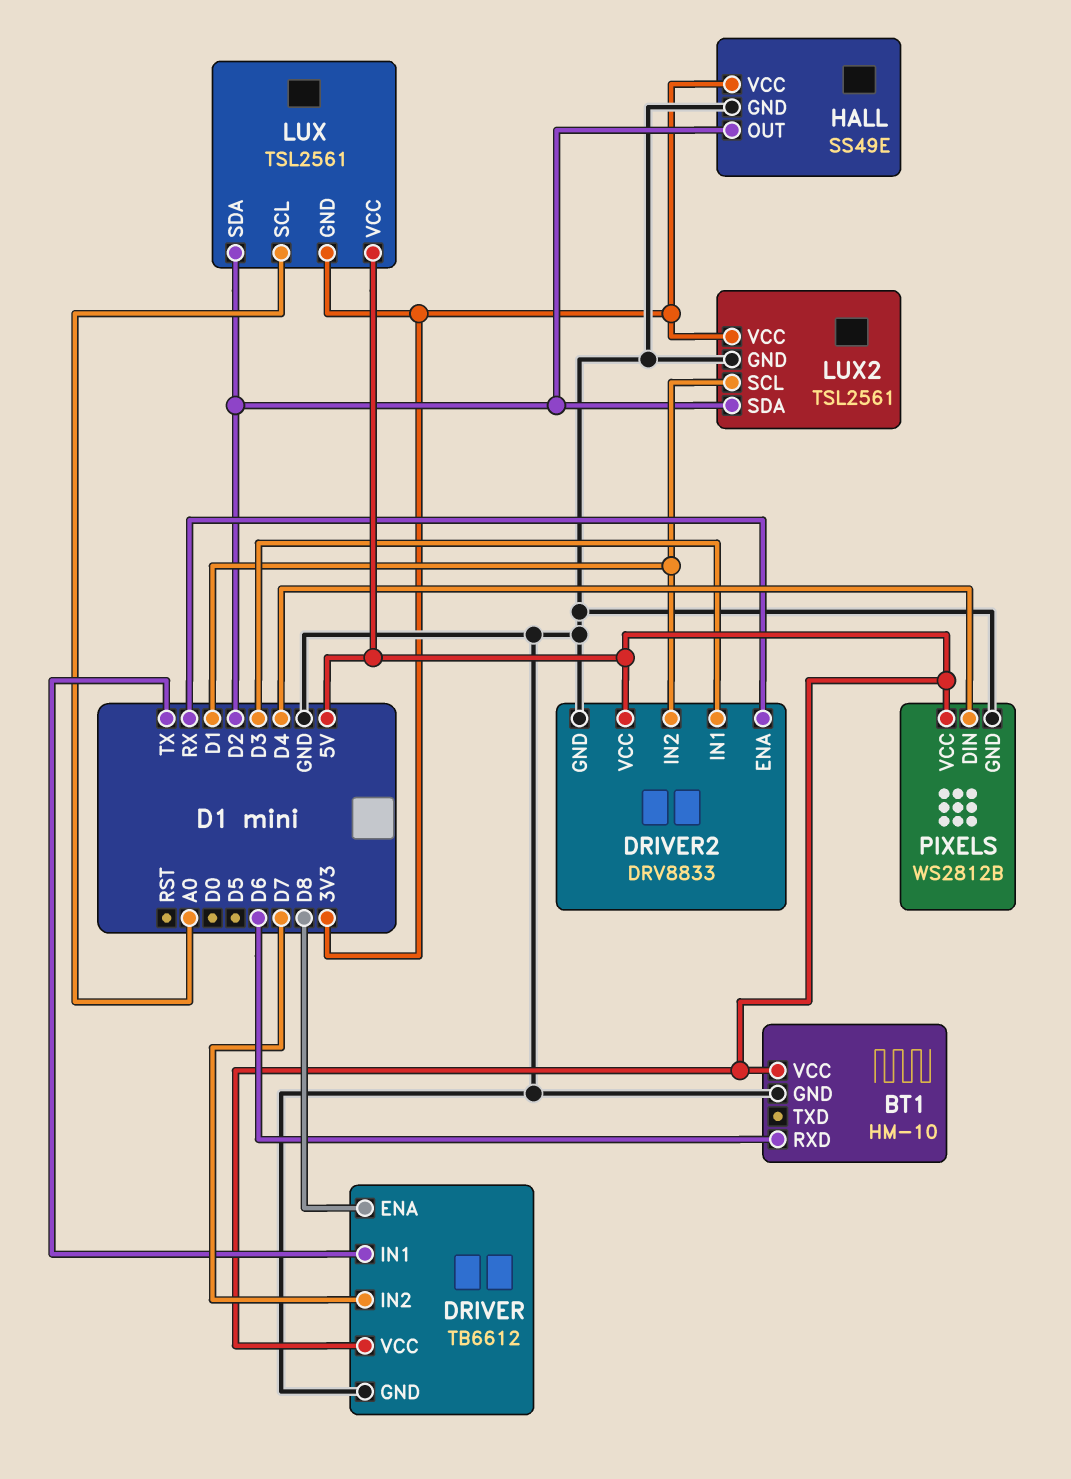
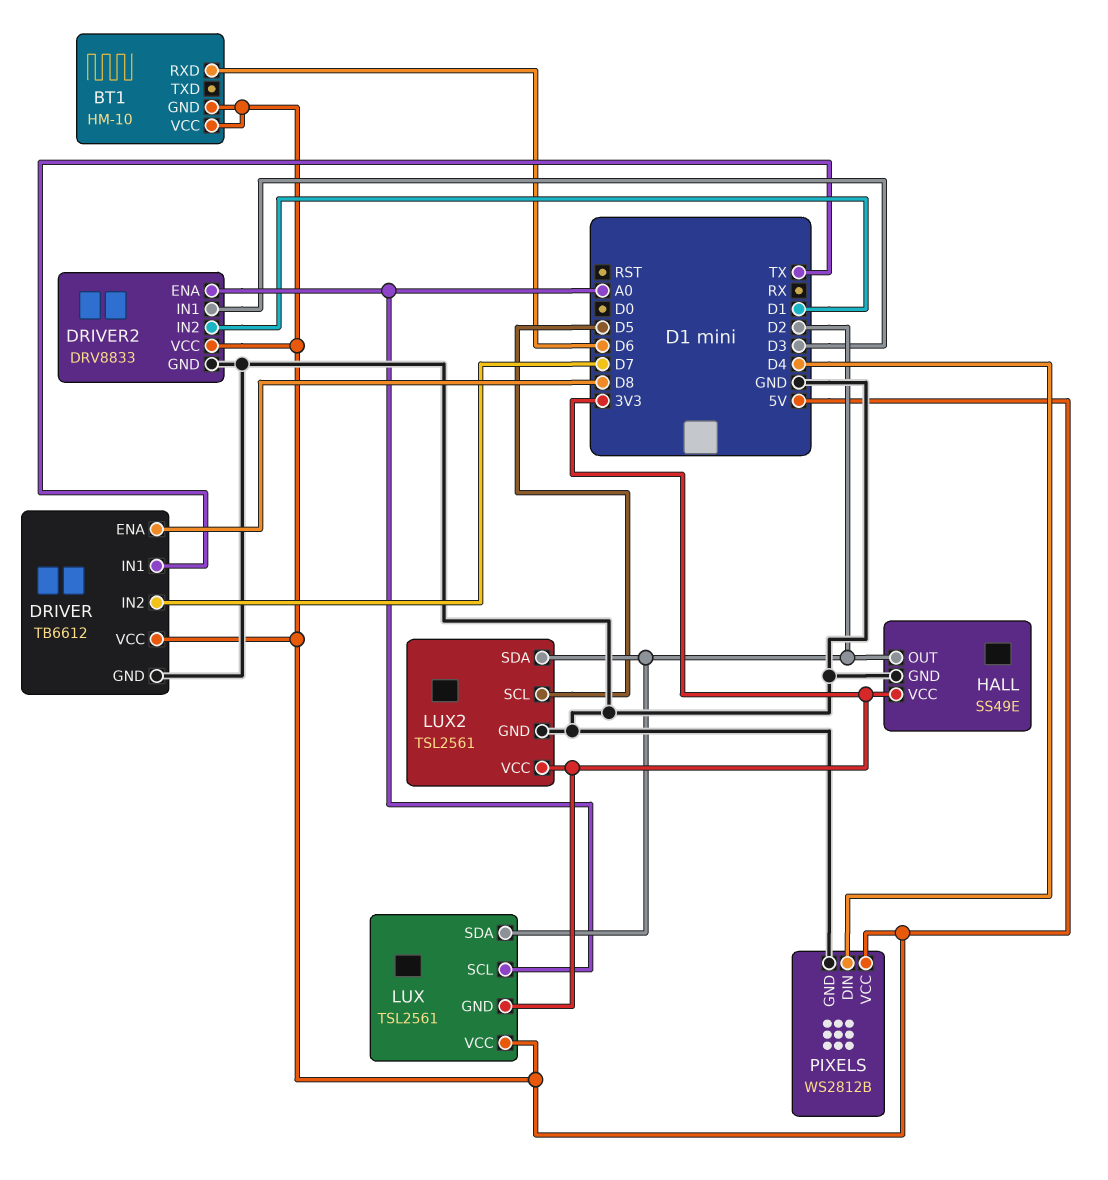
BT1 pin GND: GND -> 5V
DRIVER2 pin ENA: RX -> A0
LUX2 pin SCL: D1 -> D5

